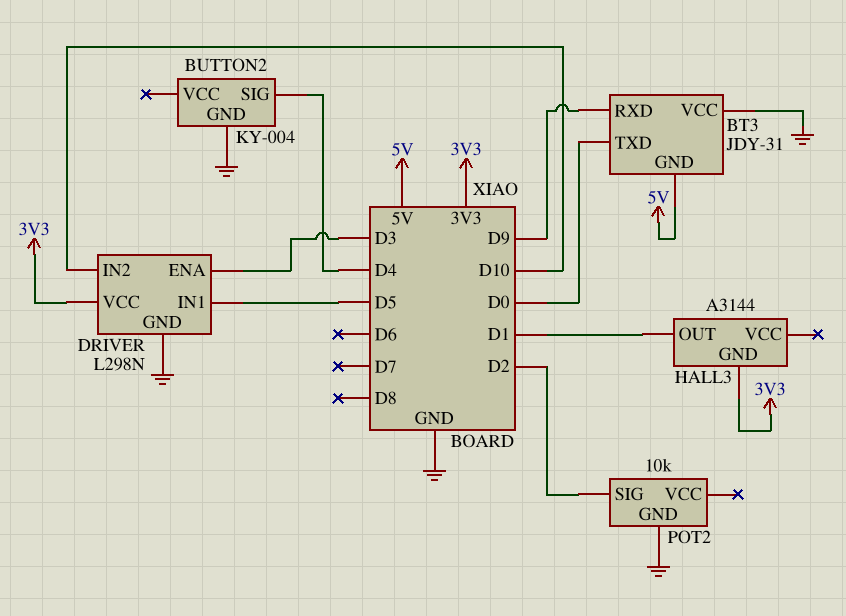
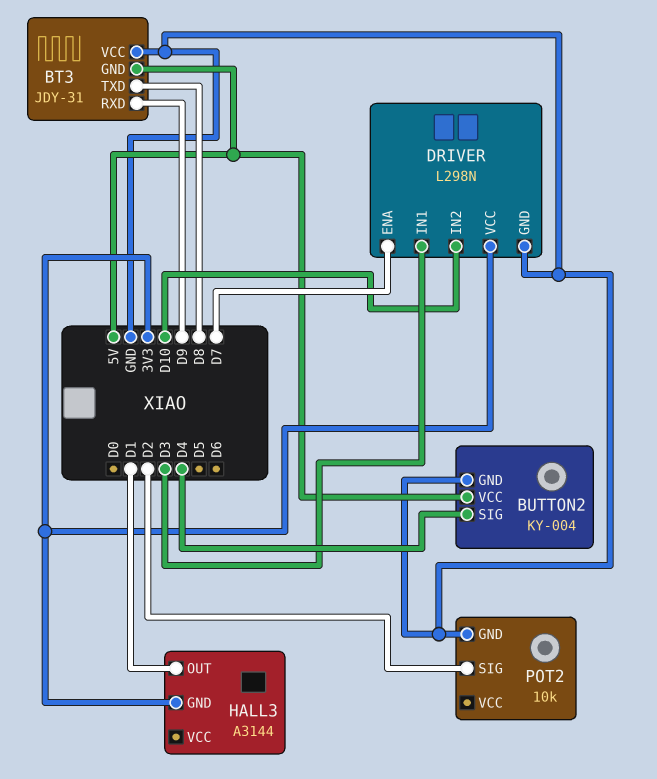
BT3 pin TXD: D0 -> D8
BUTTON2 pin VCC: none -> 5V
DRIVER pin ENA: D3 -> D7
DRIVER pin IN1: D5 -> D3

